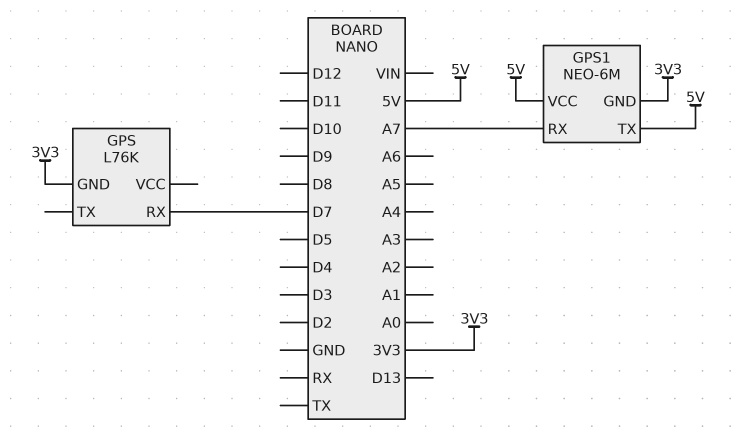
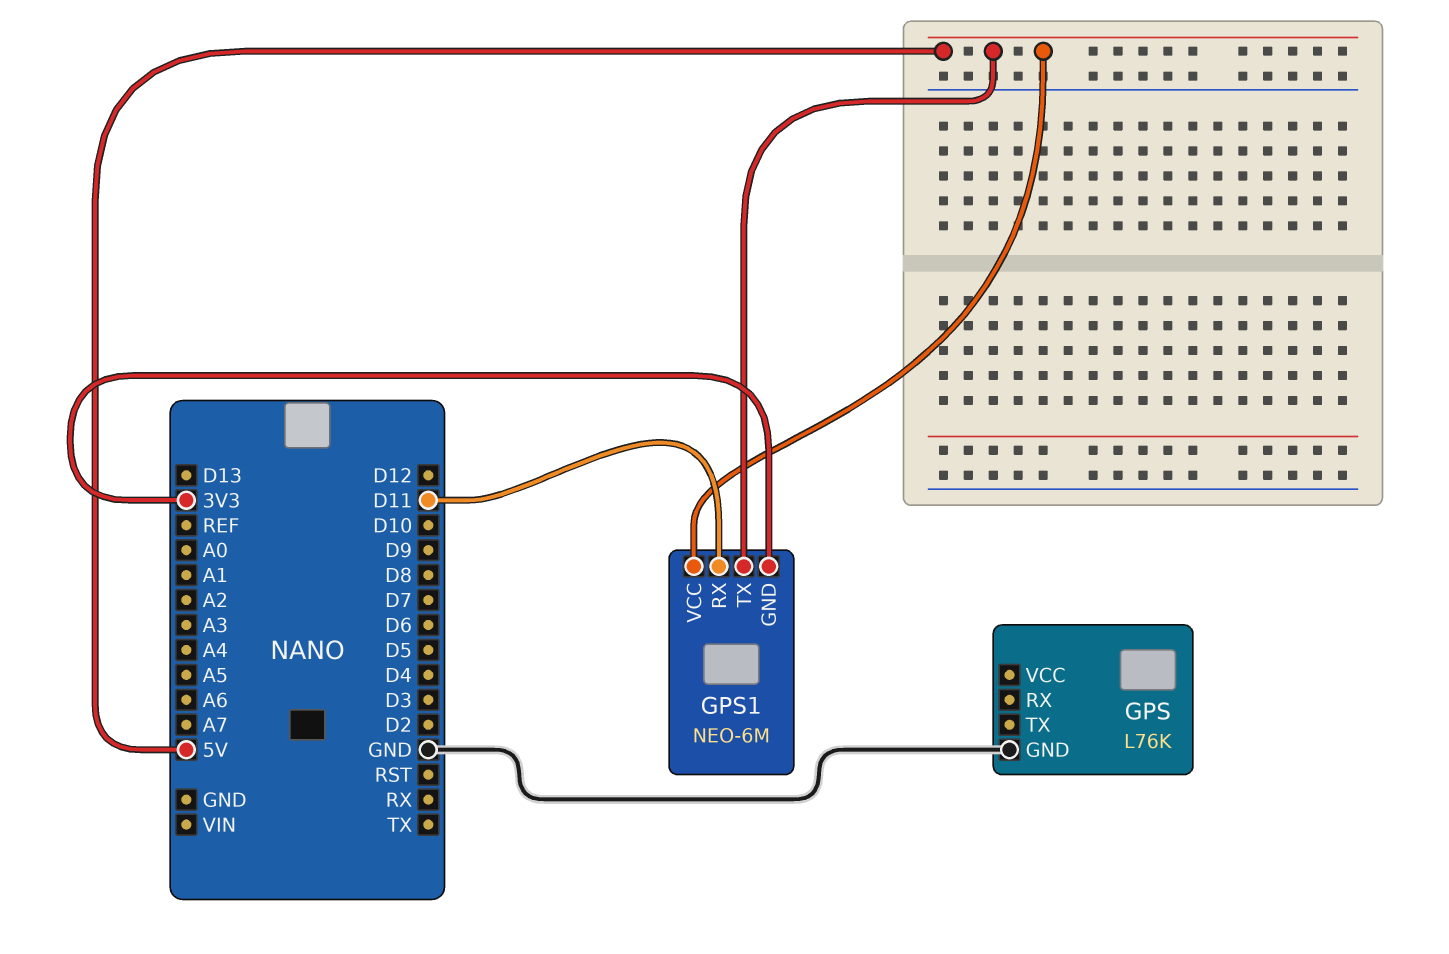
GPS pin GND: 3V3 -> GND
GPS pin RX: D7 -> none
GPS1 pin RX: A7 -> D11

